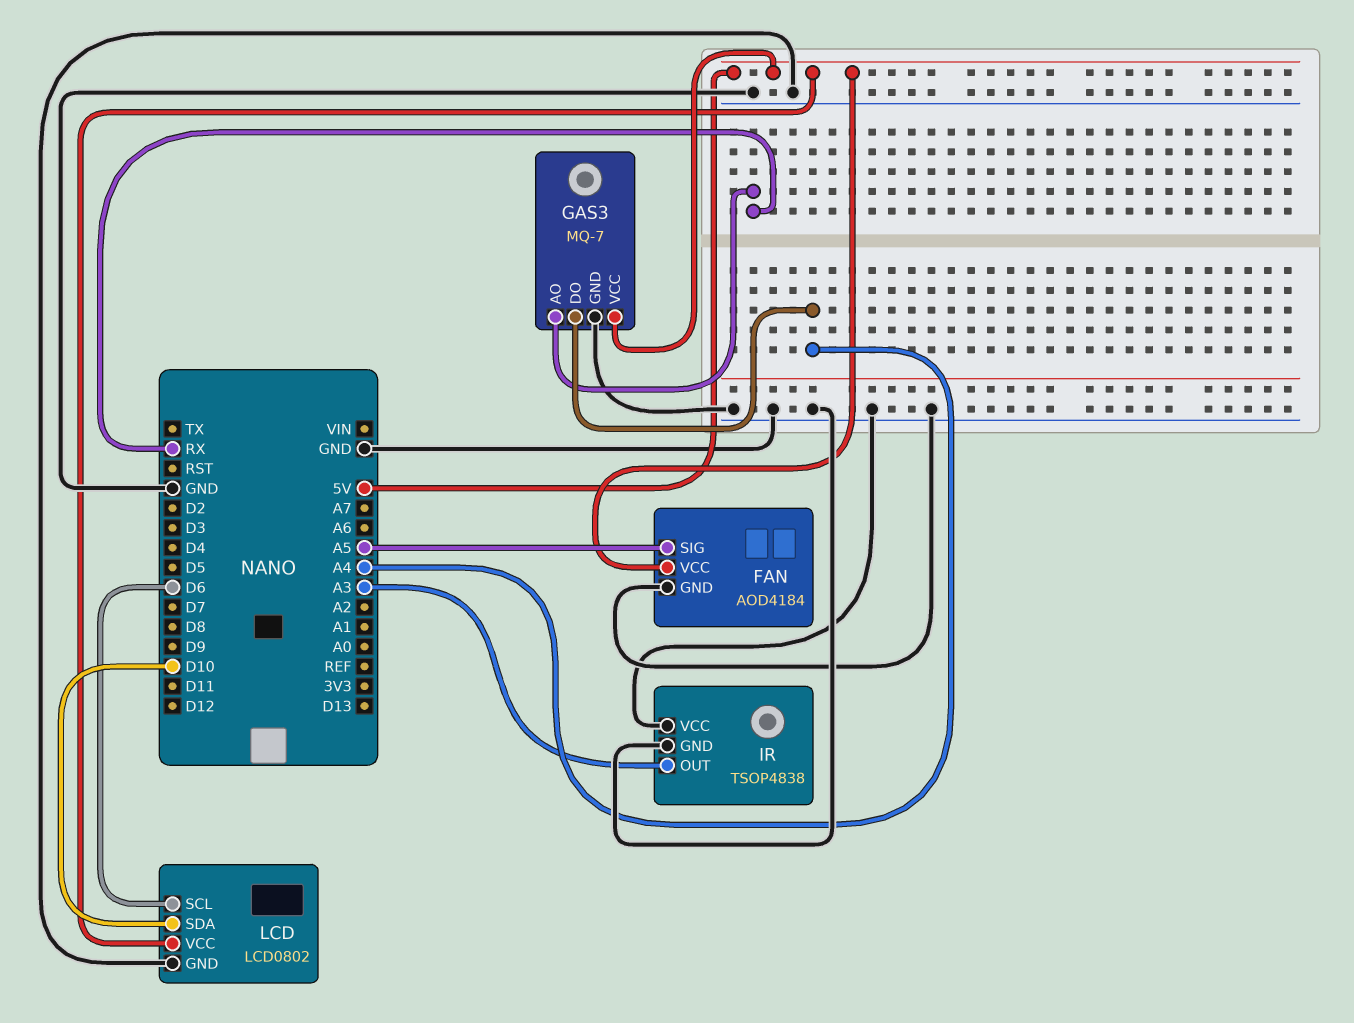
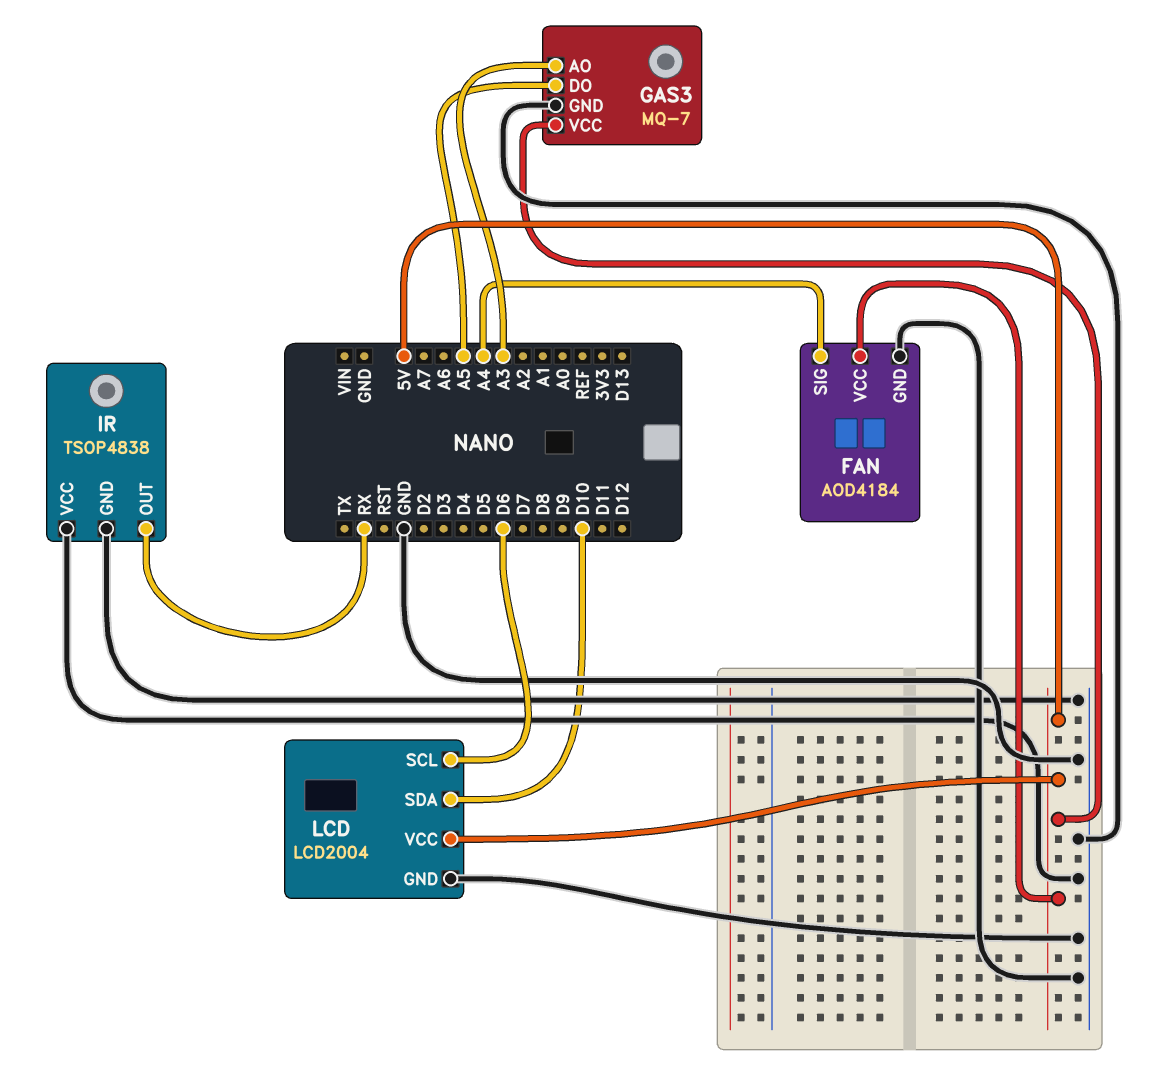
FAN pin SIG: A5 -> A4
GAS3 pin AO: RX -> A3
GAS3 pin DO: A4 -> A5
IR pin OUT: A3 -> RX
LCD: LCD0802 -> LCD2004

